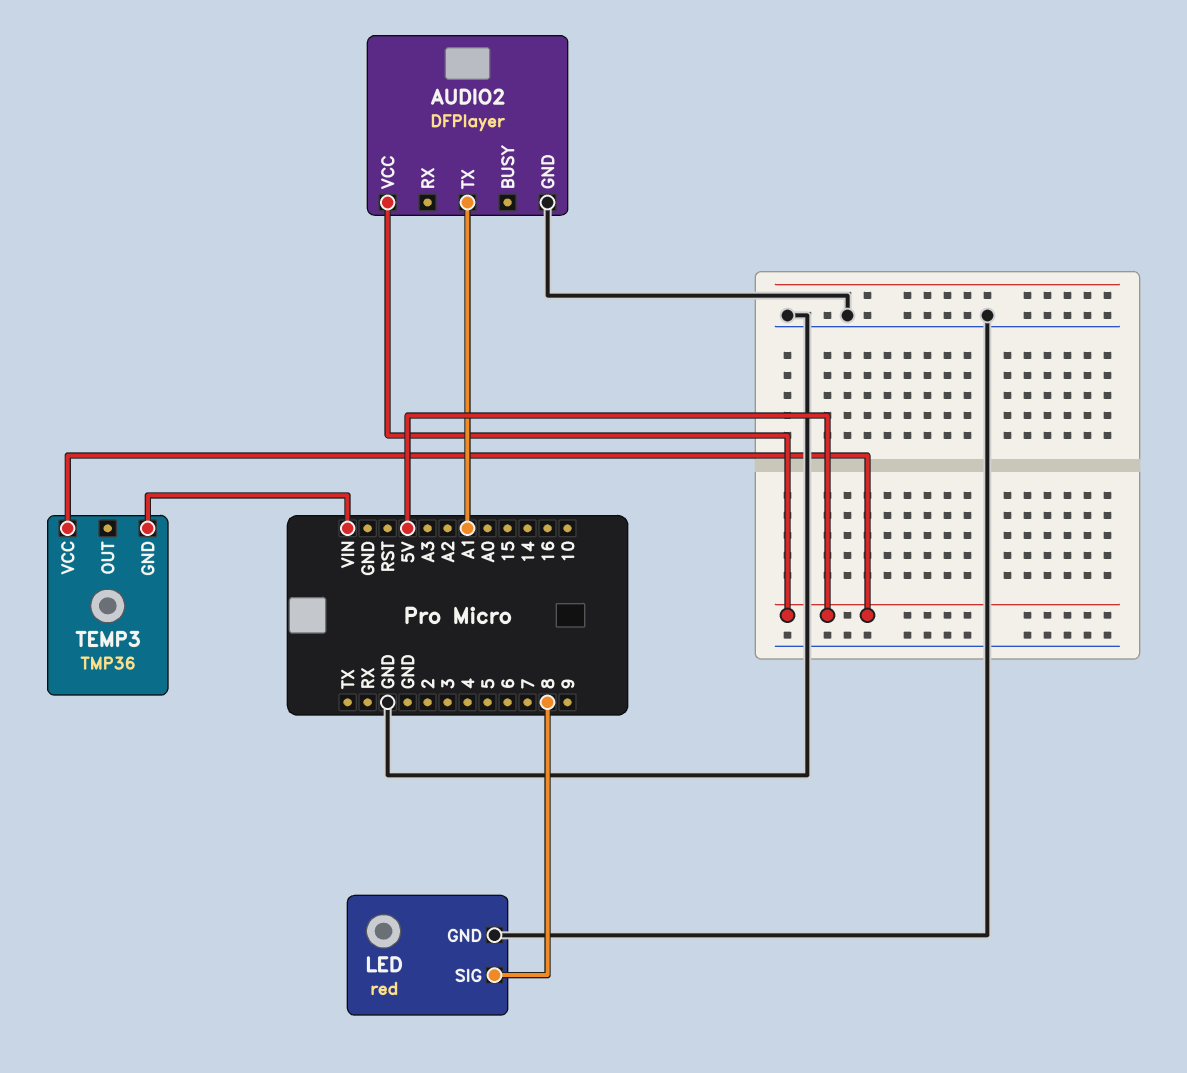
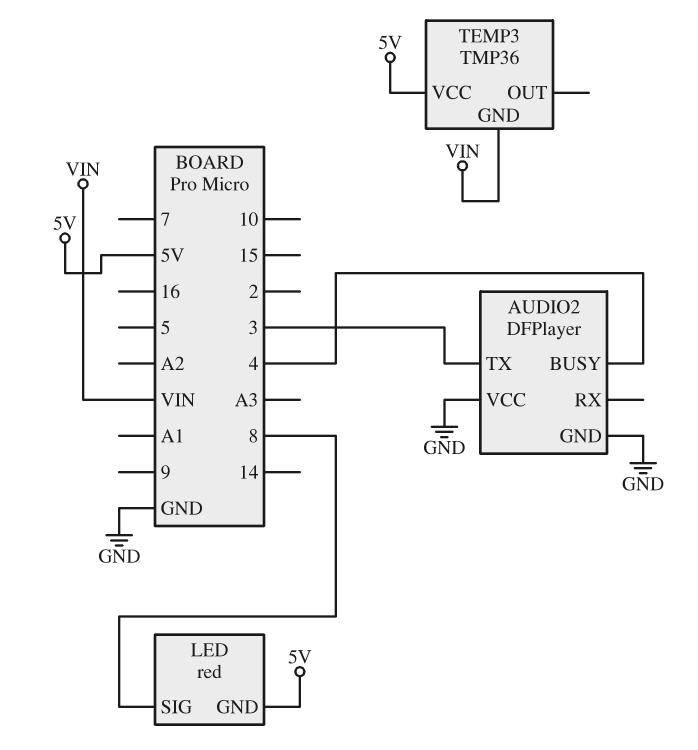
AUDIO2 pin BUSY: none -> 4
AUDIO2 pin TX: A1 -> 3
AUDIO2 pin VCC: 5V -> GND
LED pin GND: GND -> 5V

